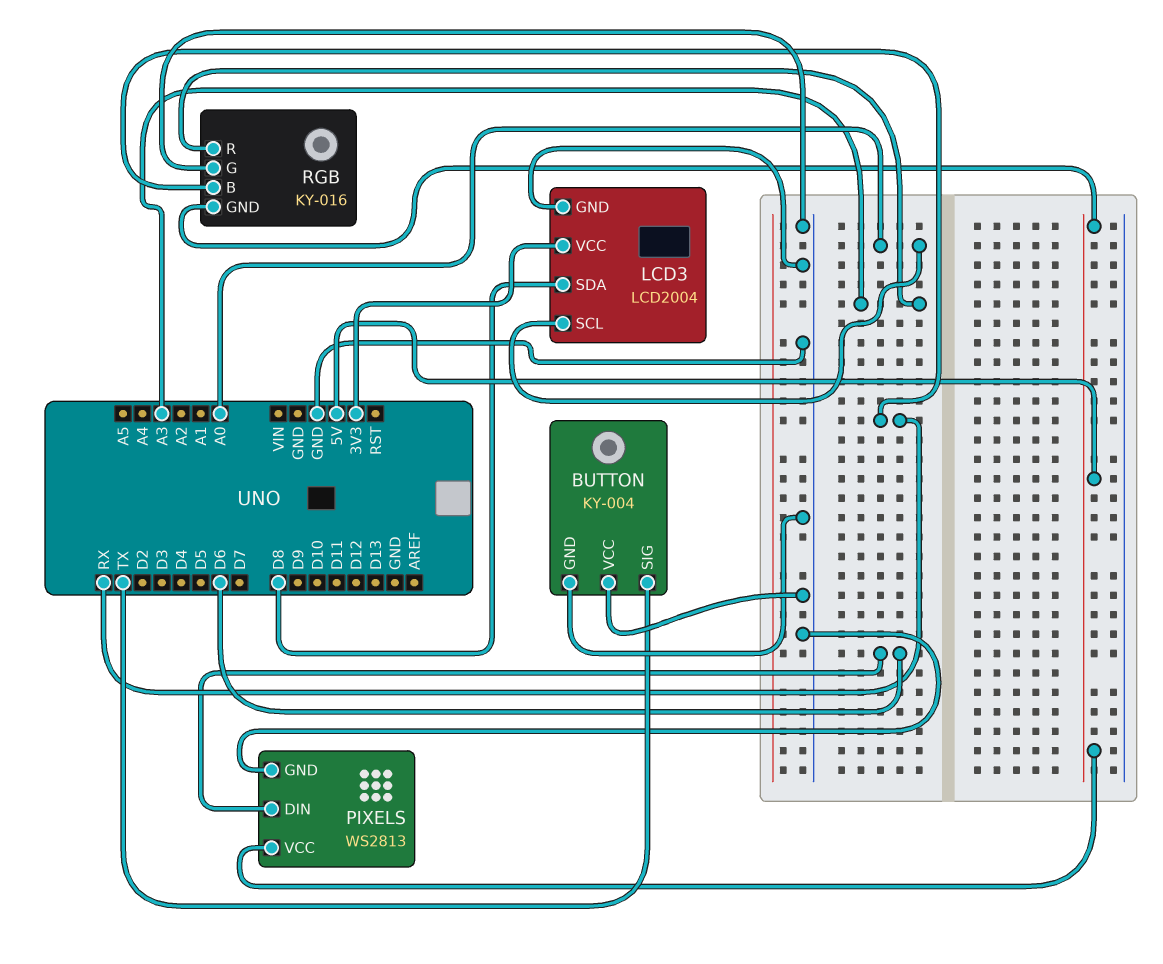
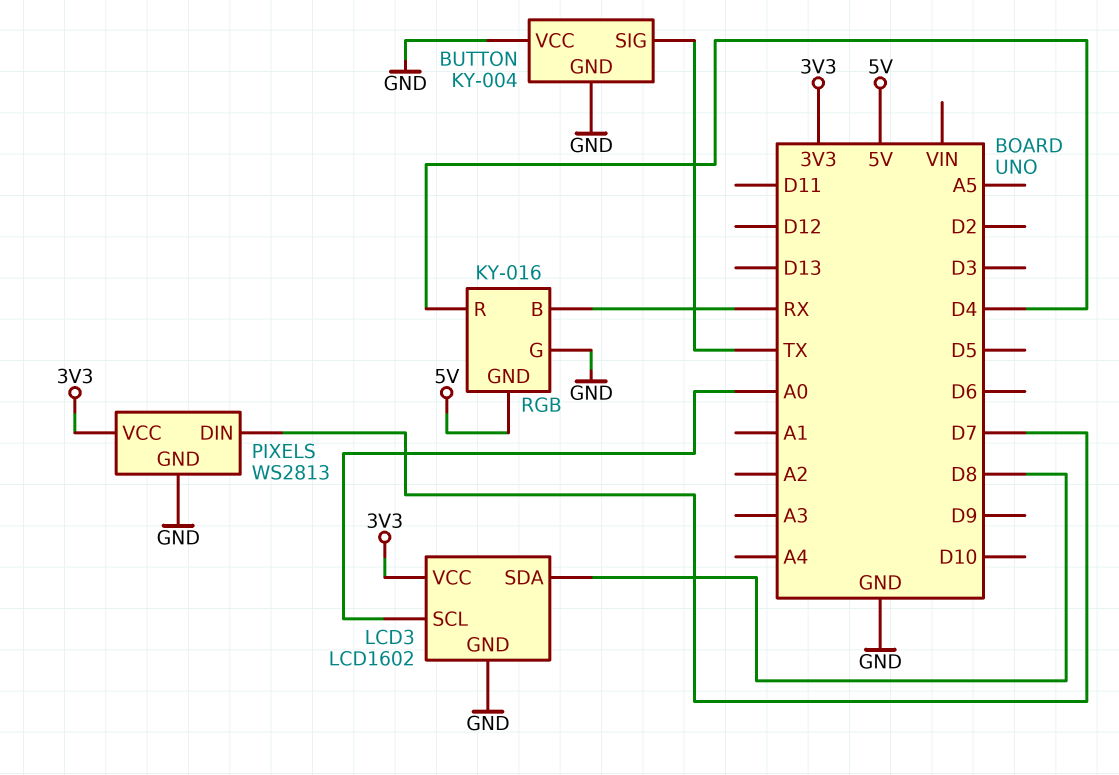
LCD3: LCD2004 -> LCD1602
PIXELS pin DIN: D6 -> D7
PIXELS pin VCC: 5V -> 3V3
RGB pin R: A3 -> D4

